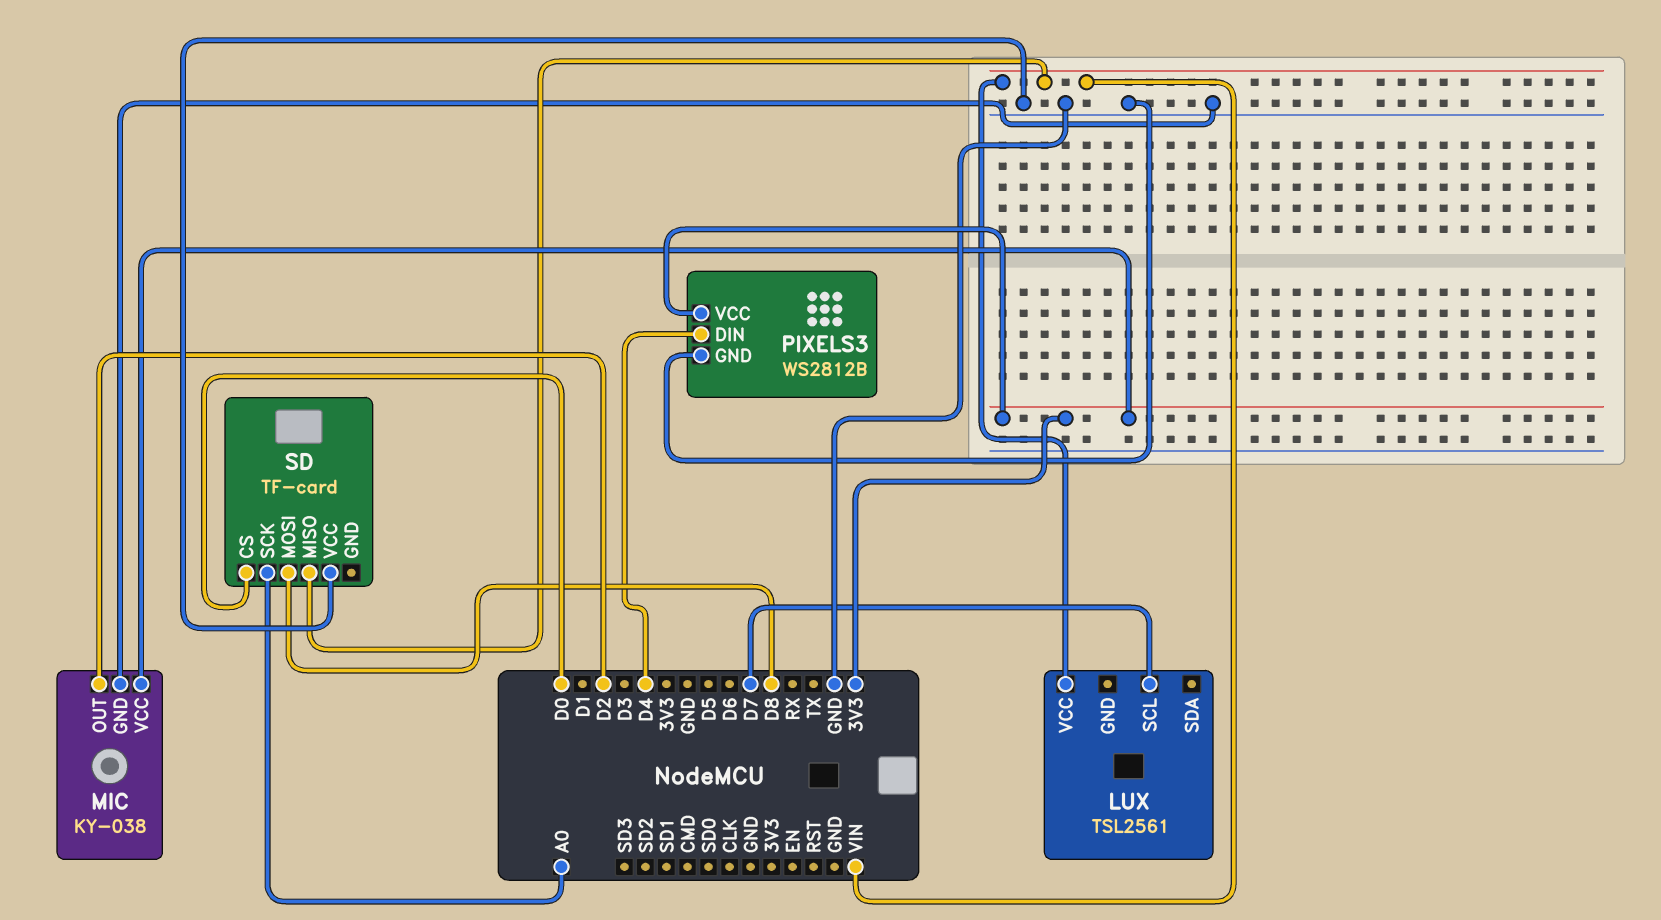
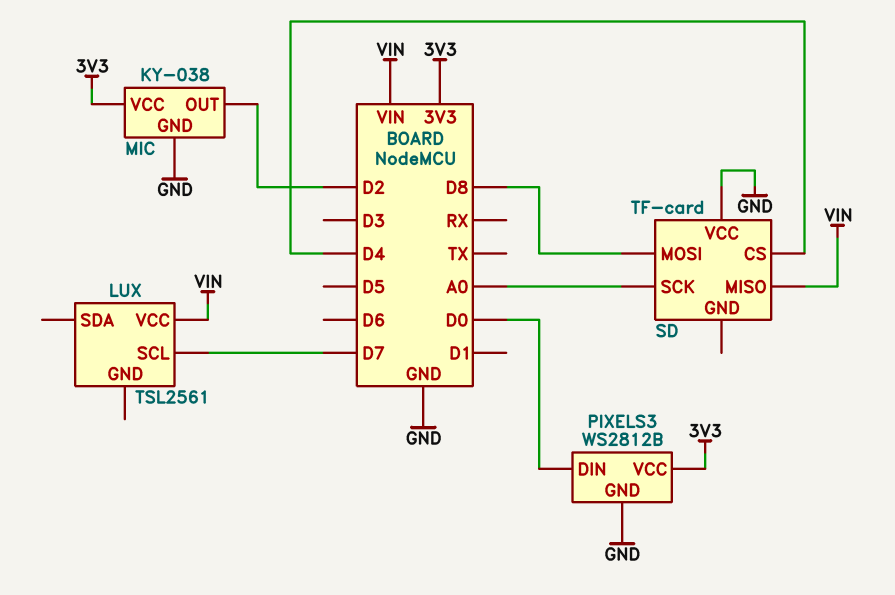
PIXELS3 pin DIN: D4 -> D0
SD pin CS: D0 -> D4

